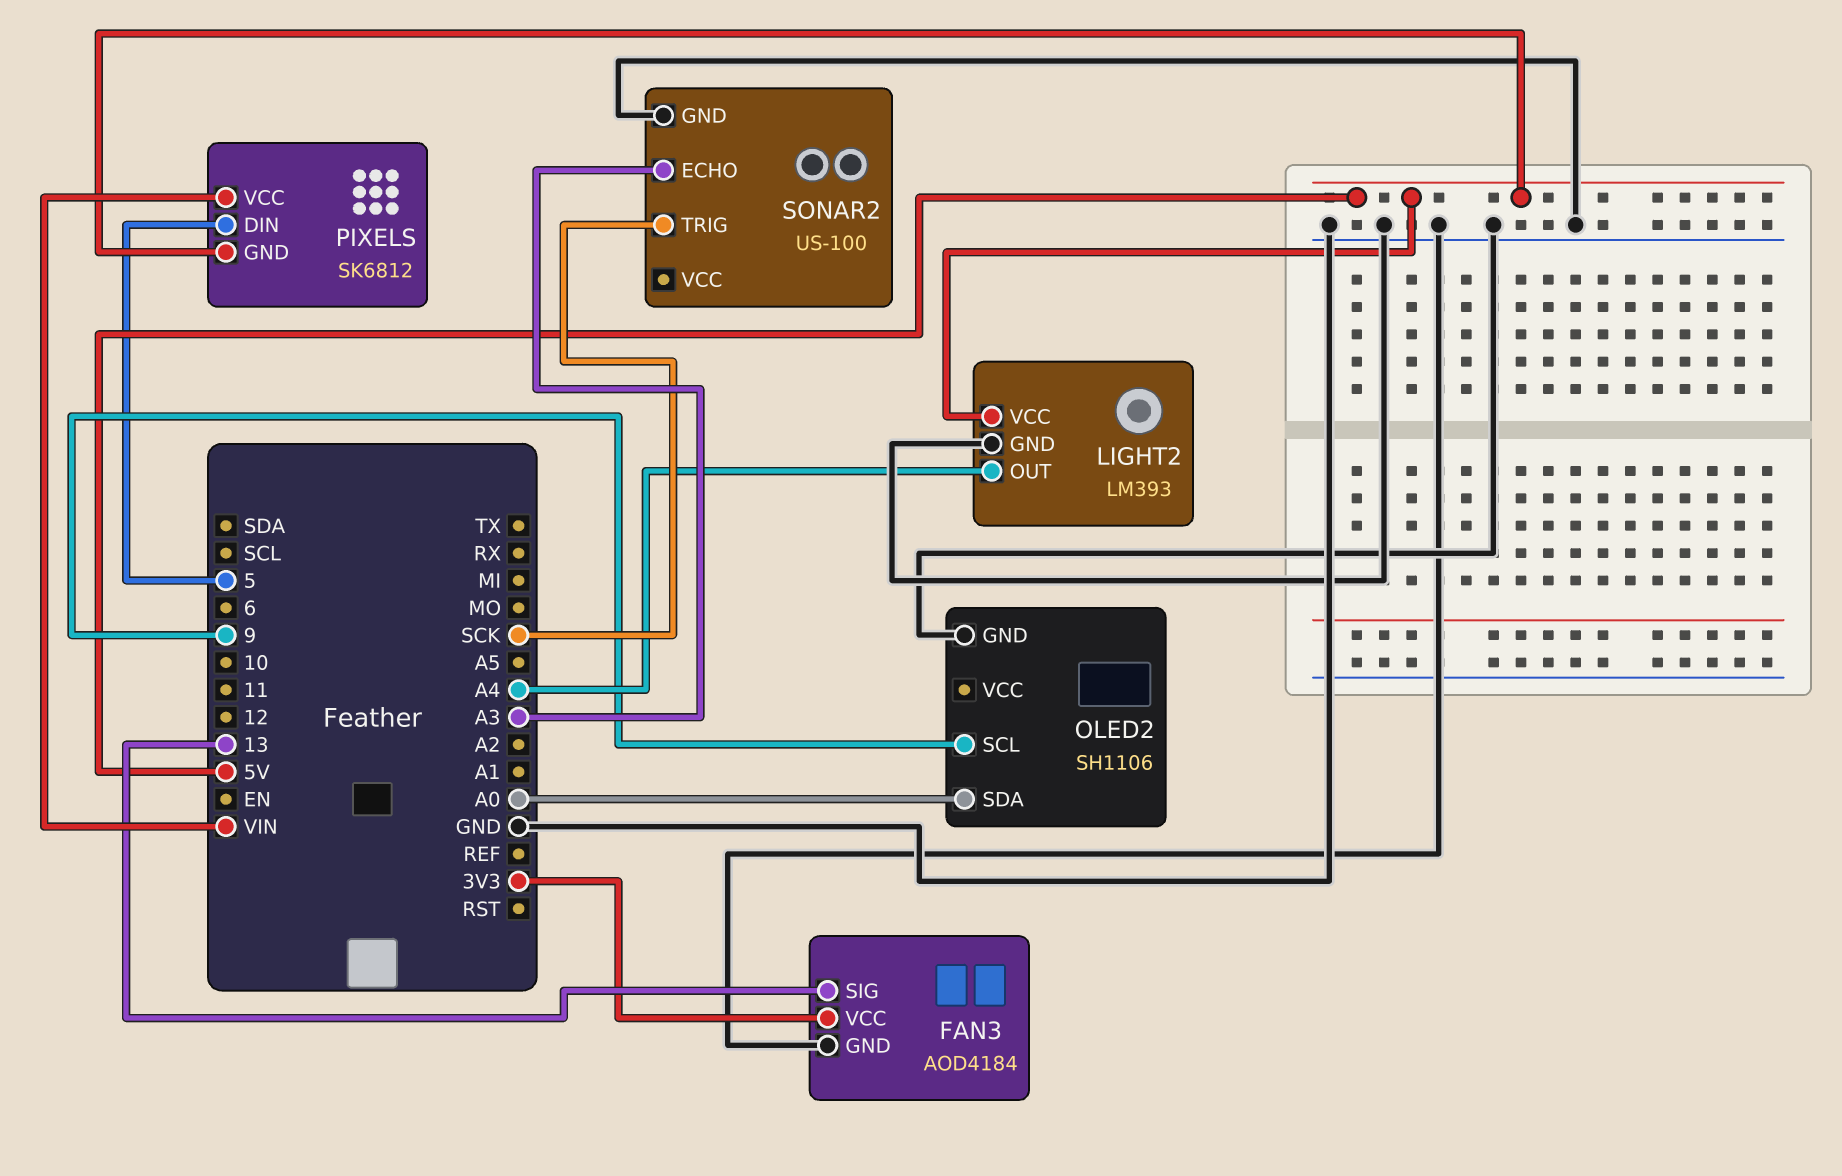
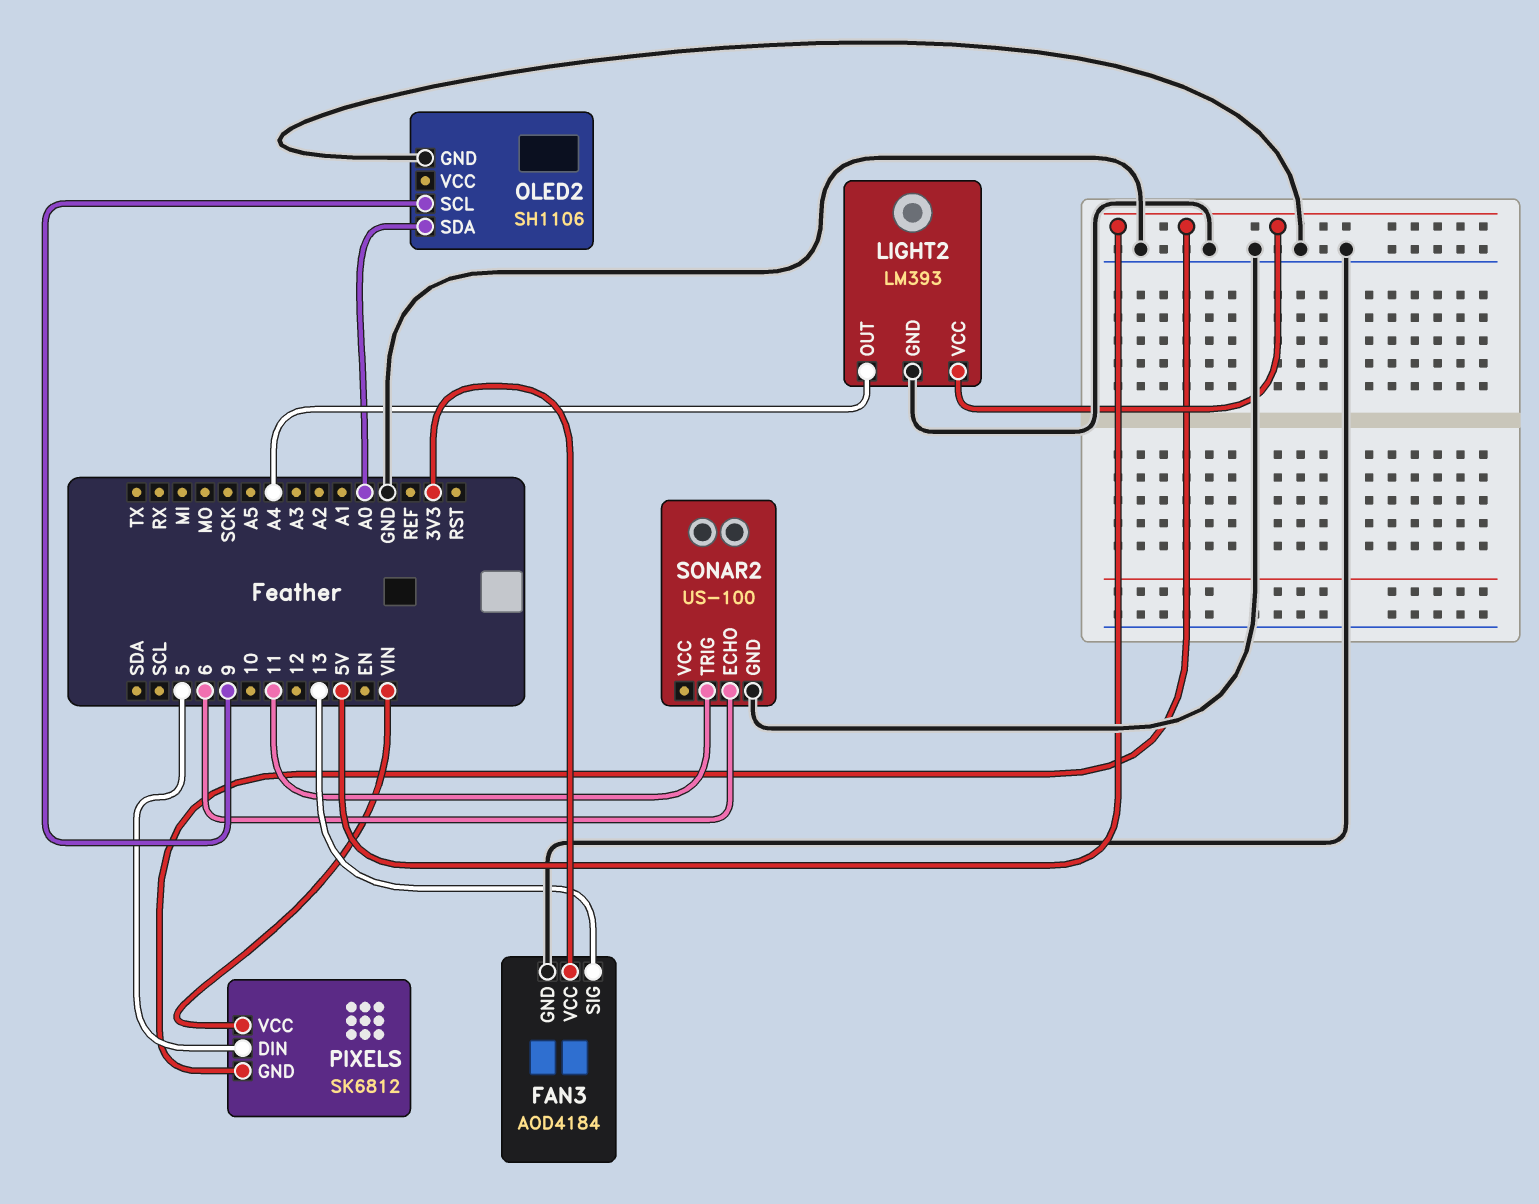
SONAR2 pin ECHO: A3 -> 6
SONAR2 pin TRIG: SCK -> 11

